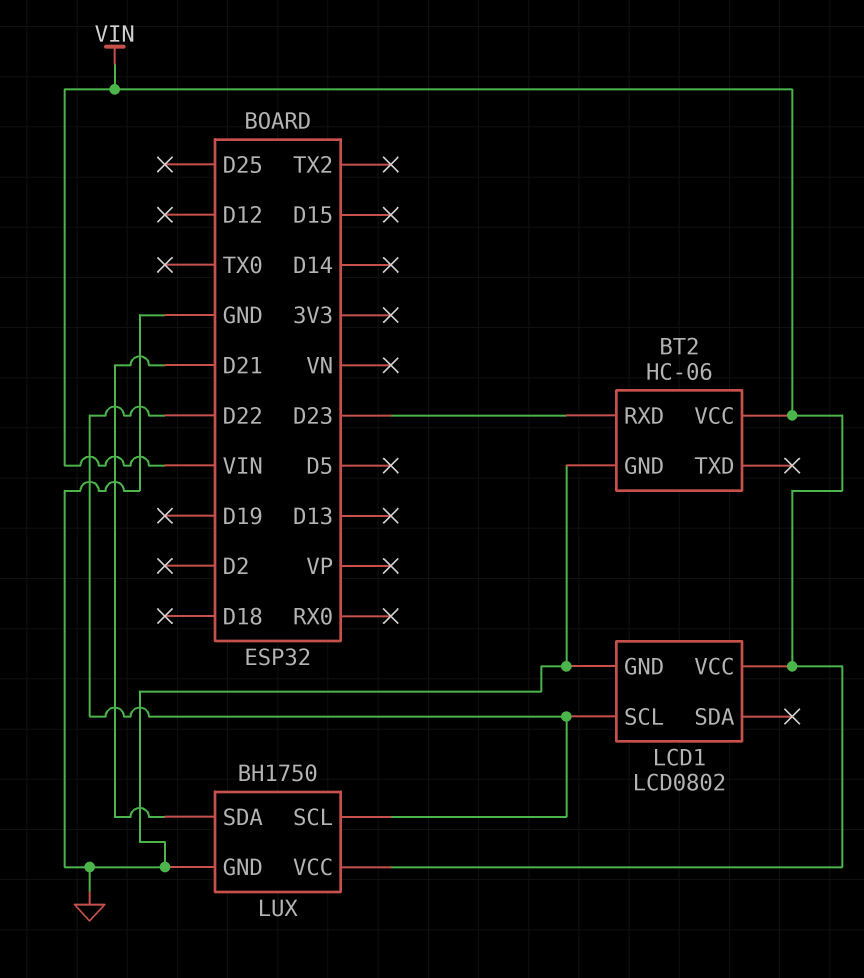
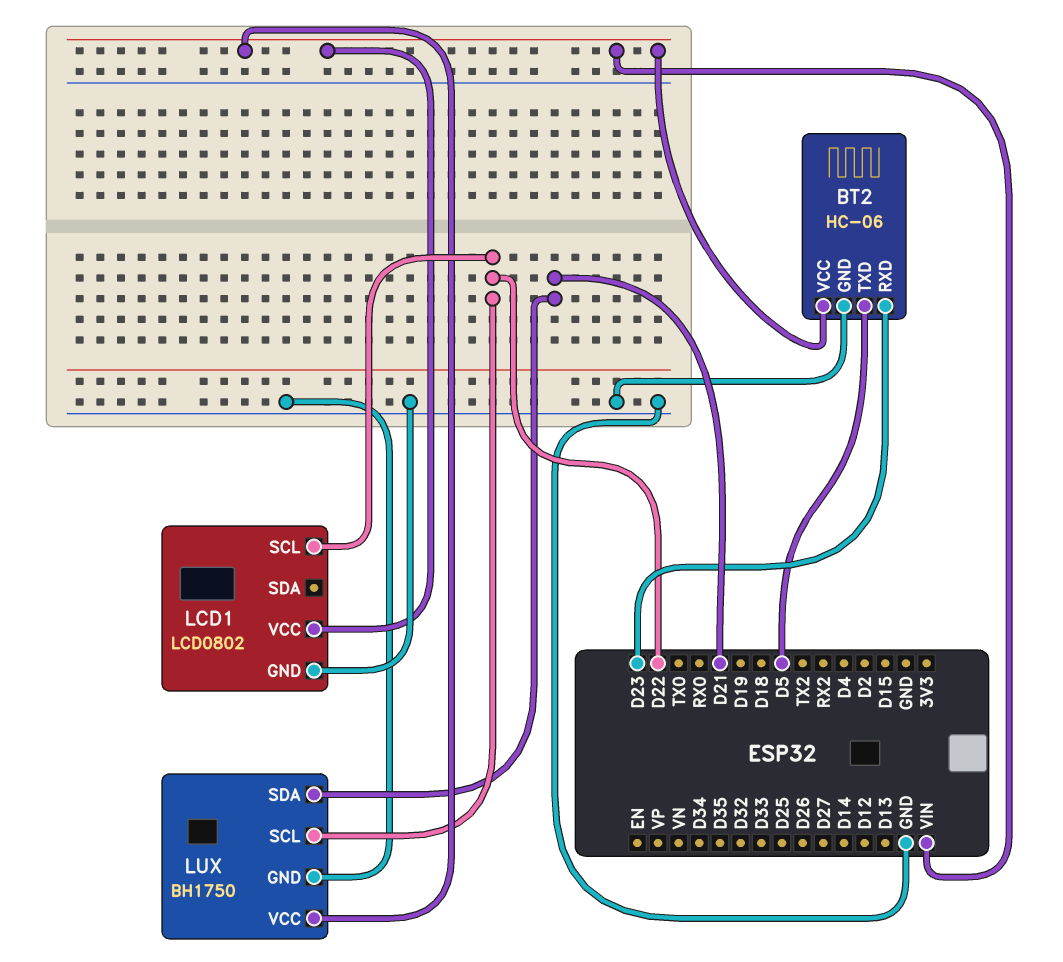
BT2 pin TXD: none -> D5

